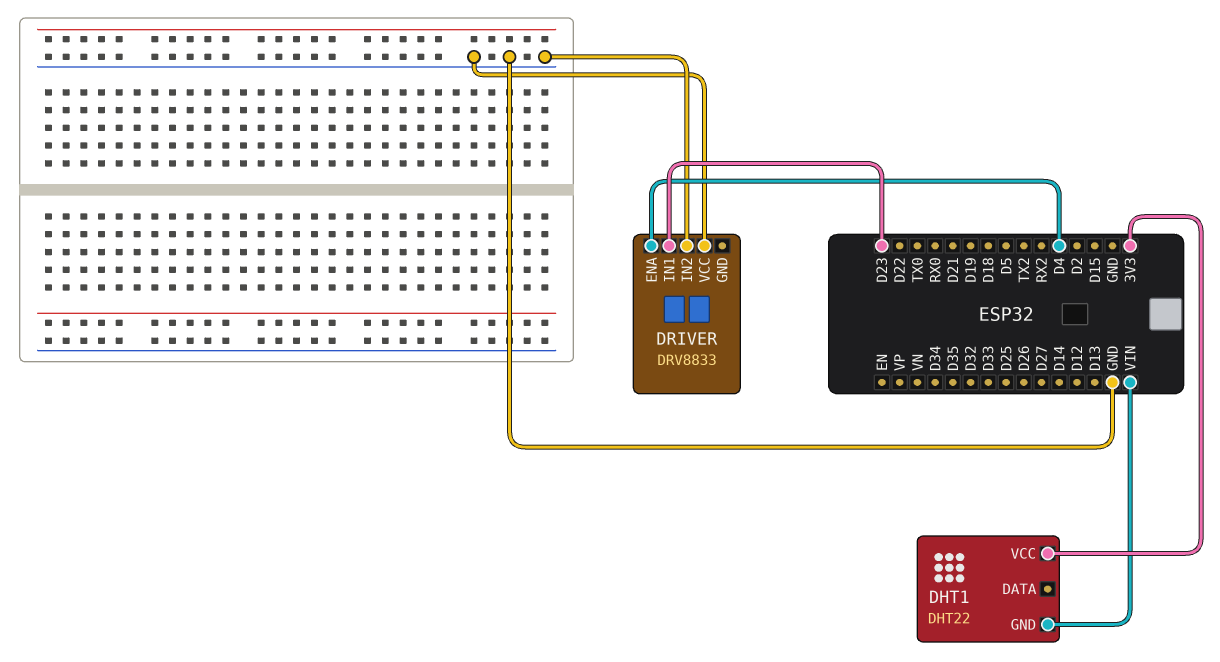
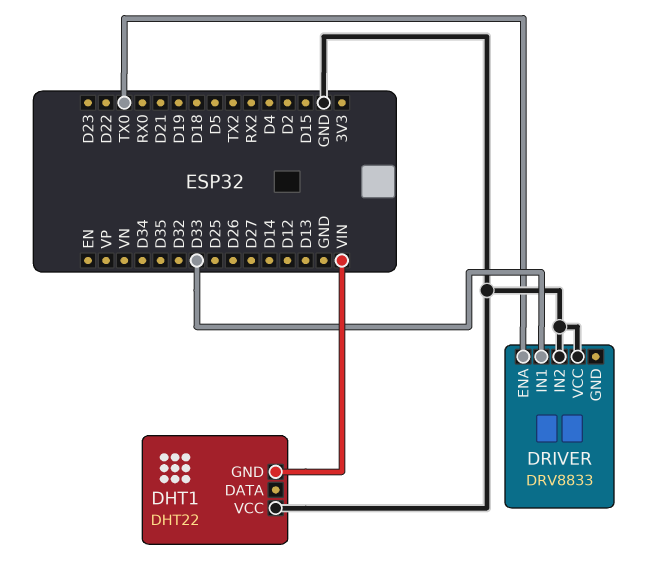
DHT1 pin VCC: 3V3 -> GND
DRIVER pin ENA: D4 -> TX0
DRIVER pin IN1: D23 -> D33

